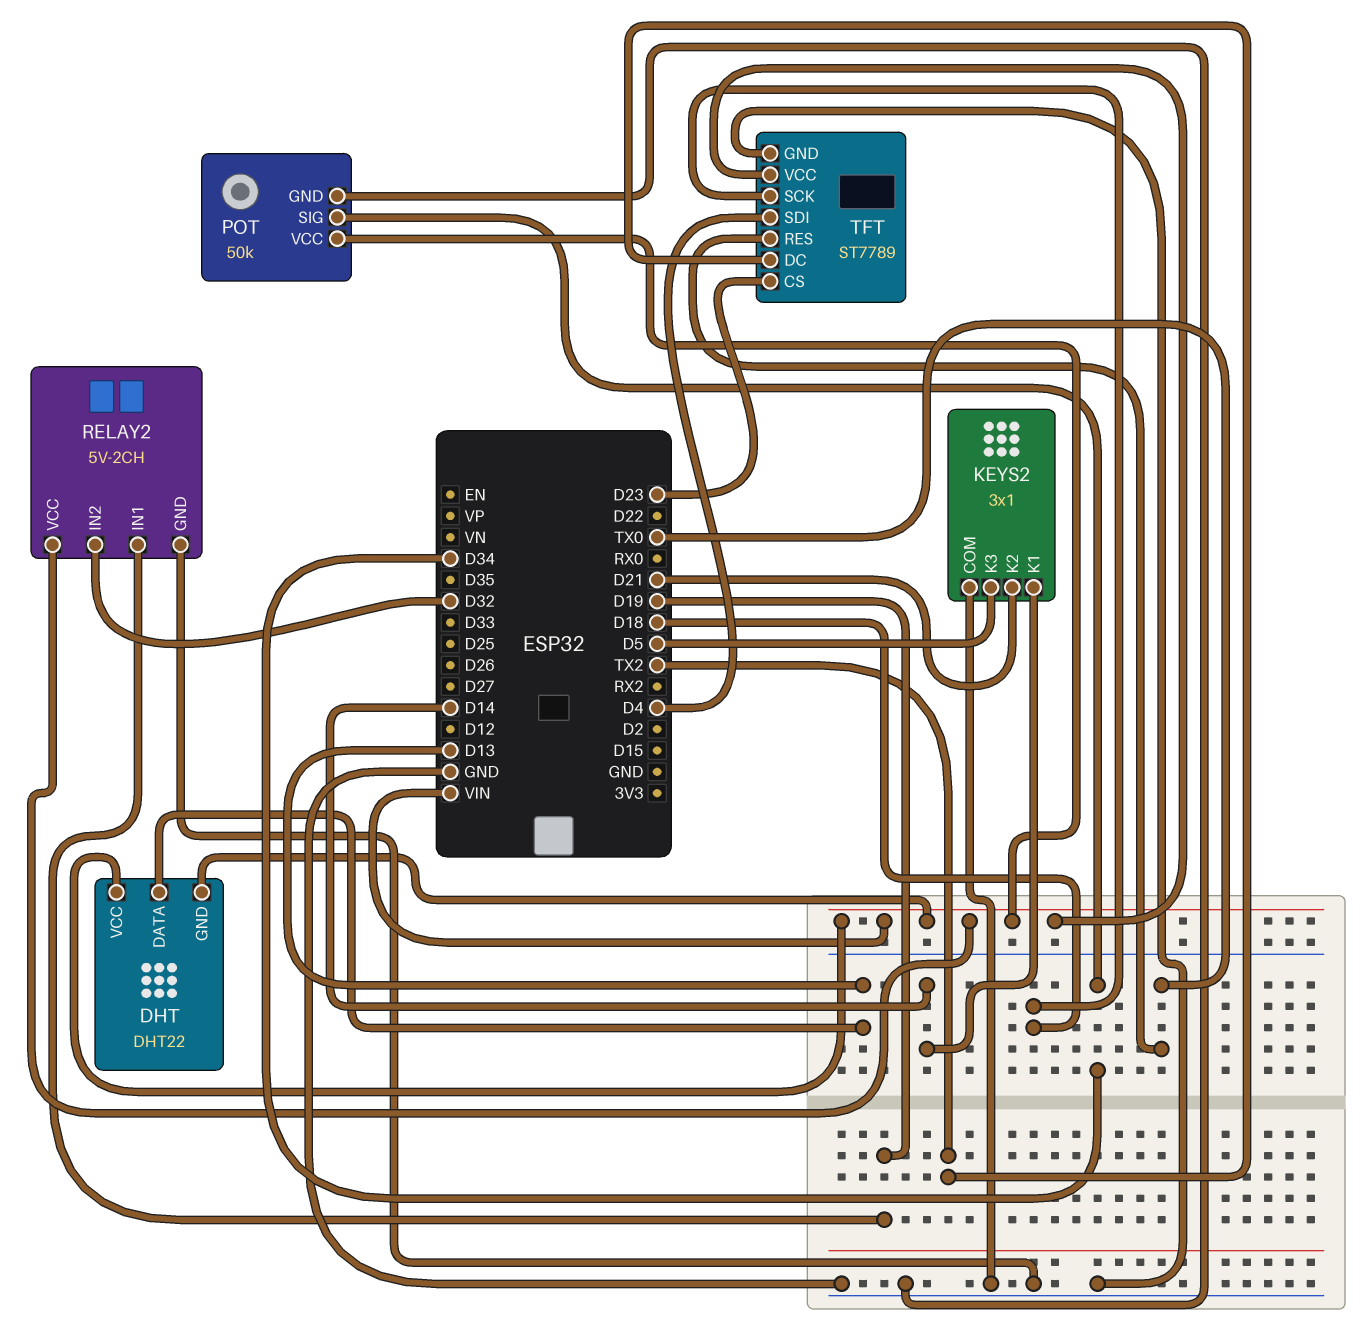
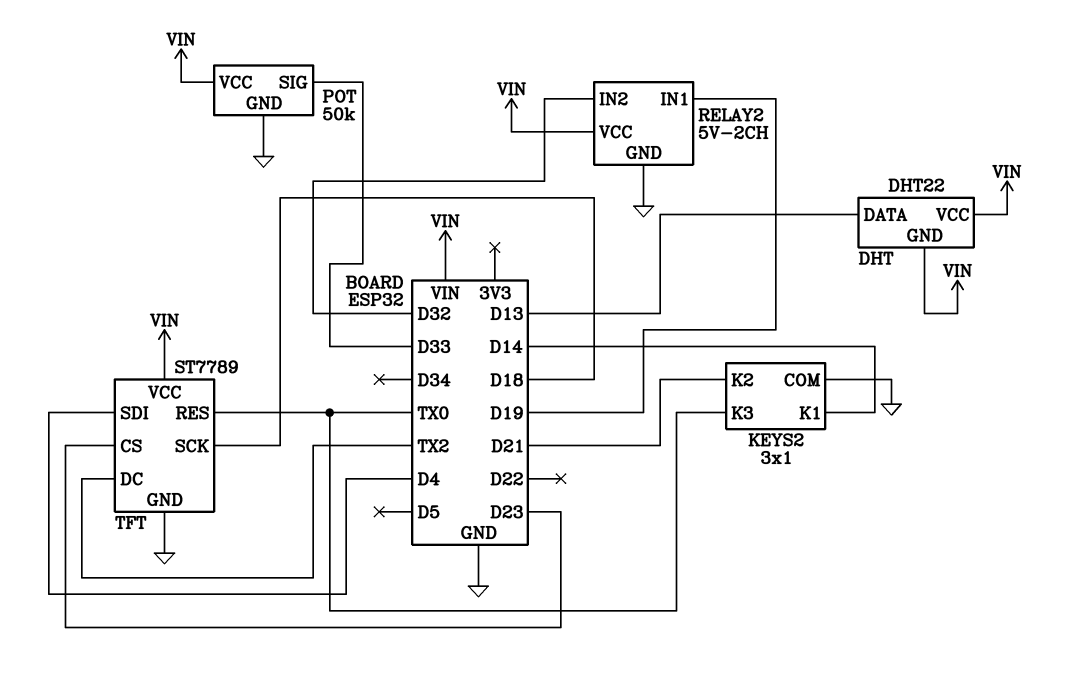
KEYS2 pin K3: D5 -> TX0
POT pin SIG: D34 -> D33

